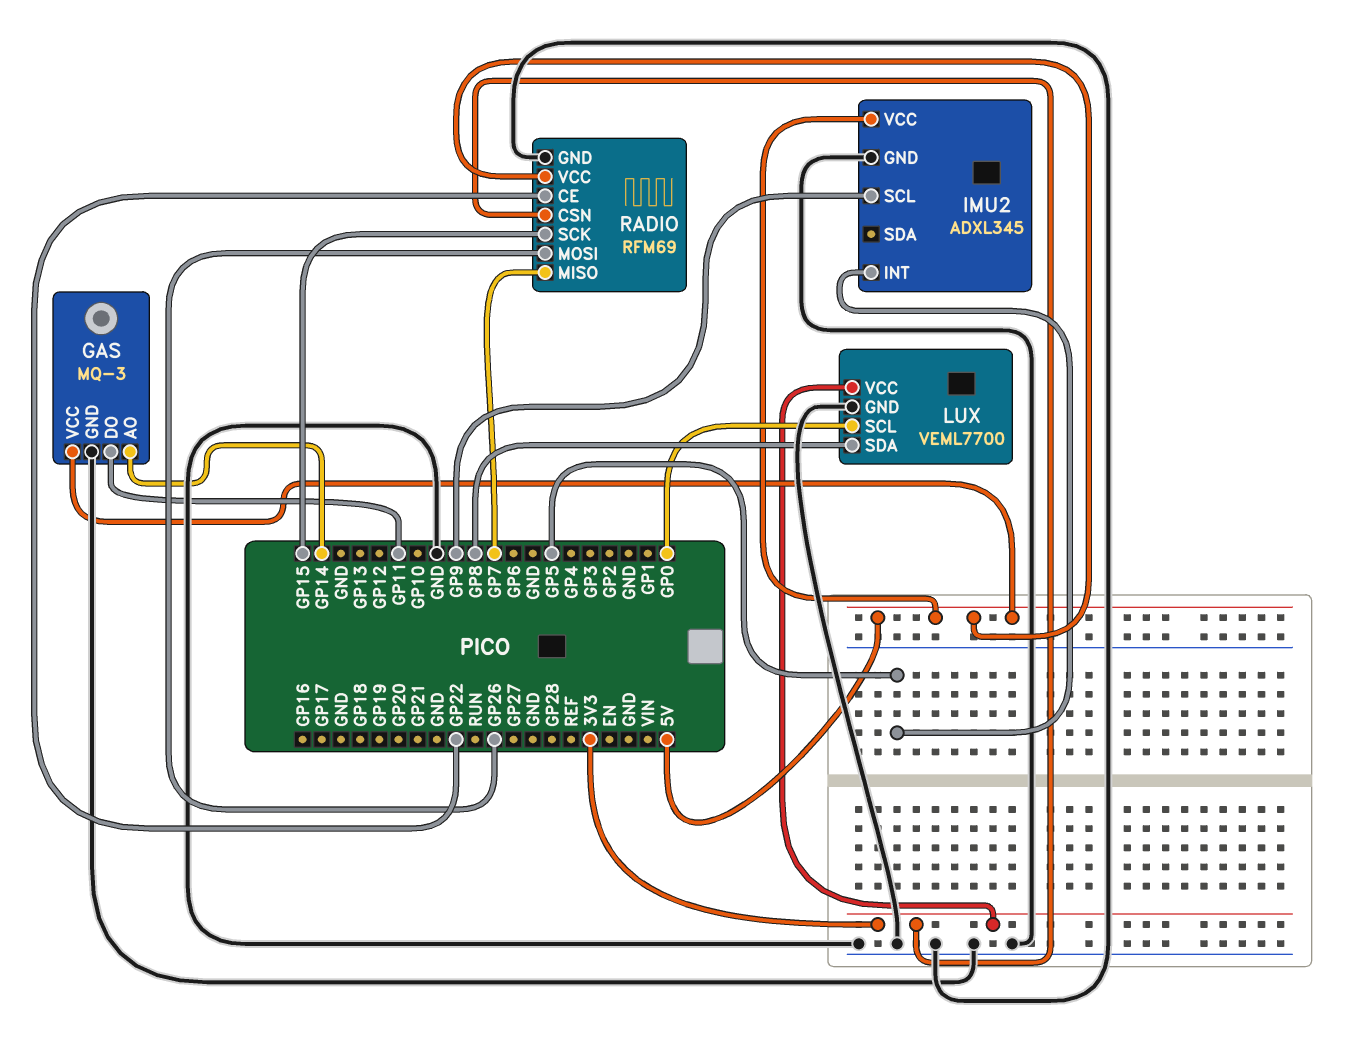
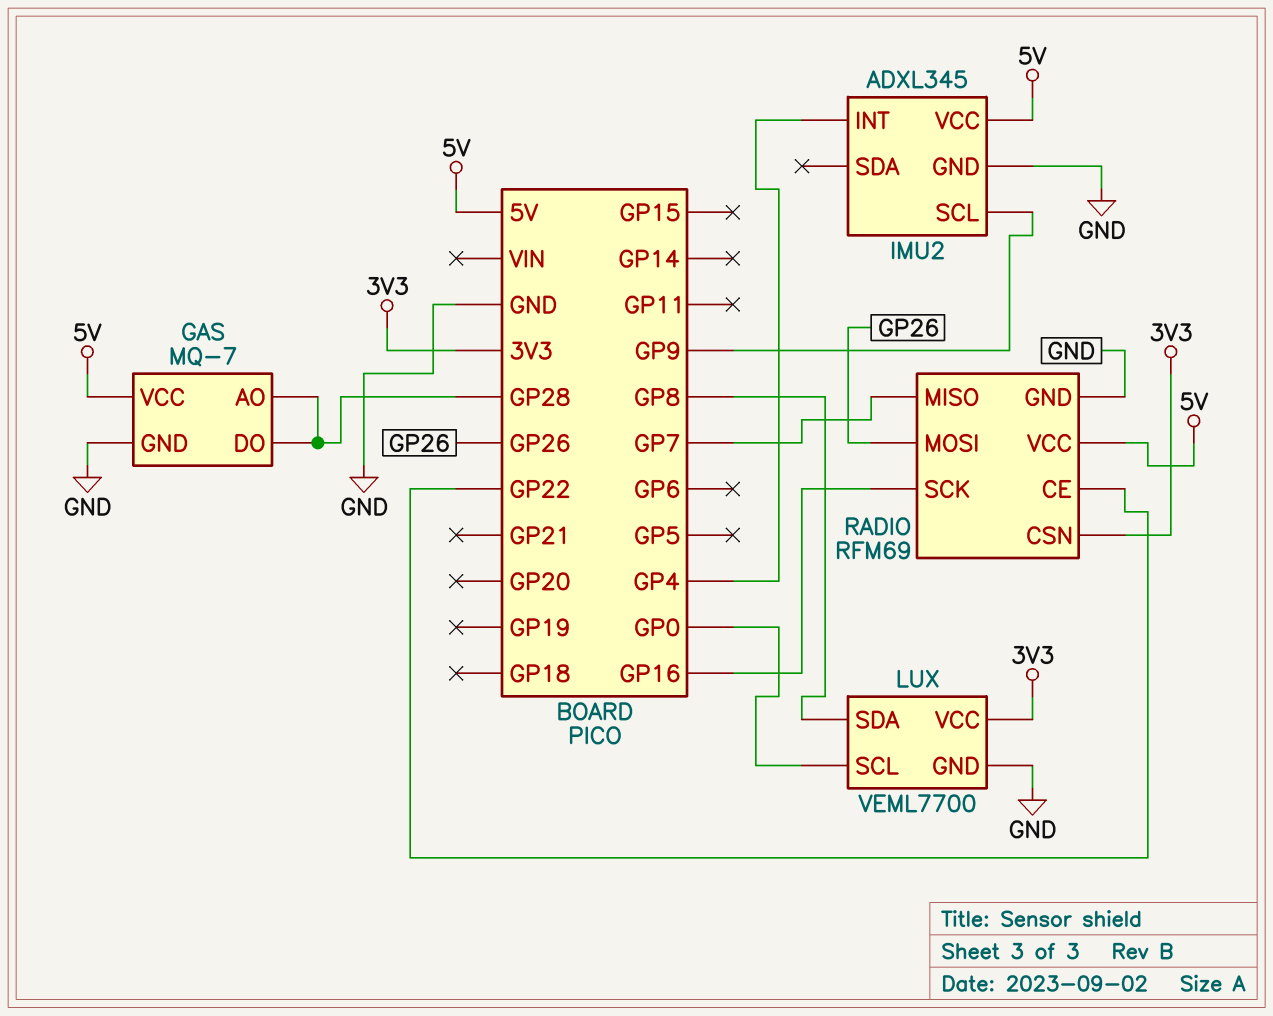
GAS: MQ-3 -> MQ-7
GAS pin AO: GP14 -> GP28
GAS pin DO: GP11 -> GP28
IMU2 pin INT: GP5 -> GP4
RADIO pin SCK: GP15 -> GP16

